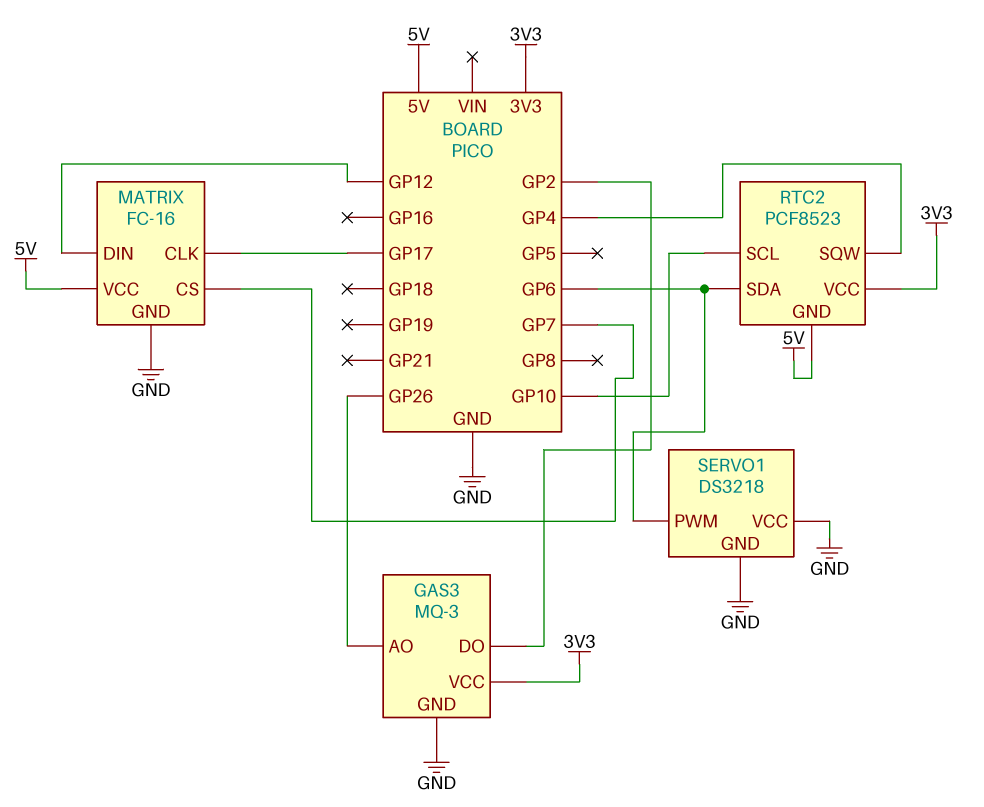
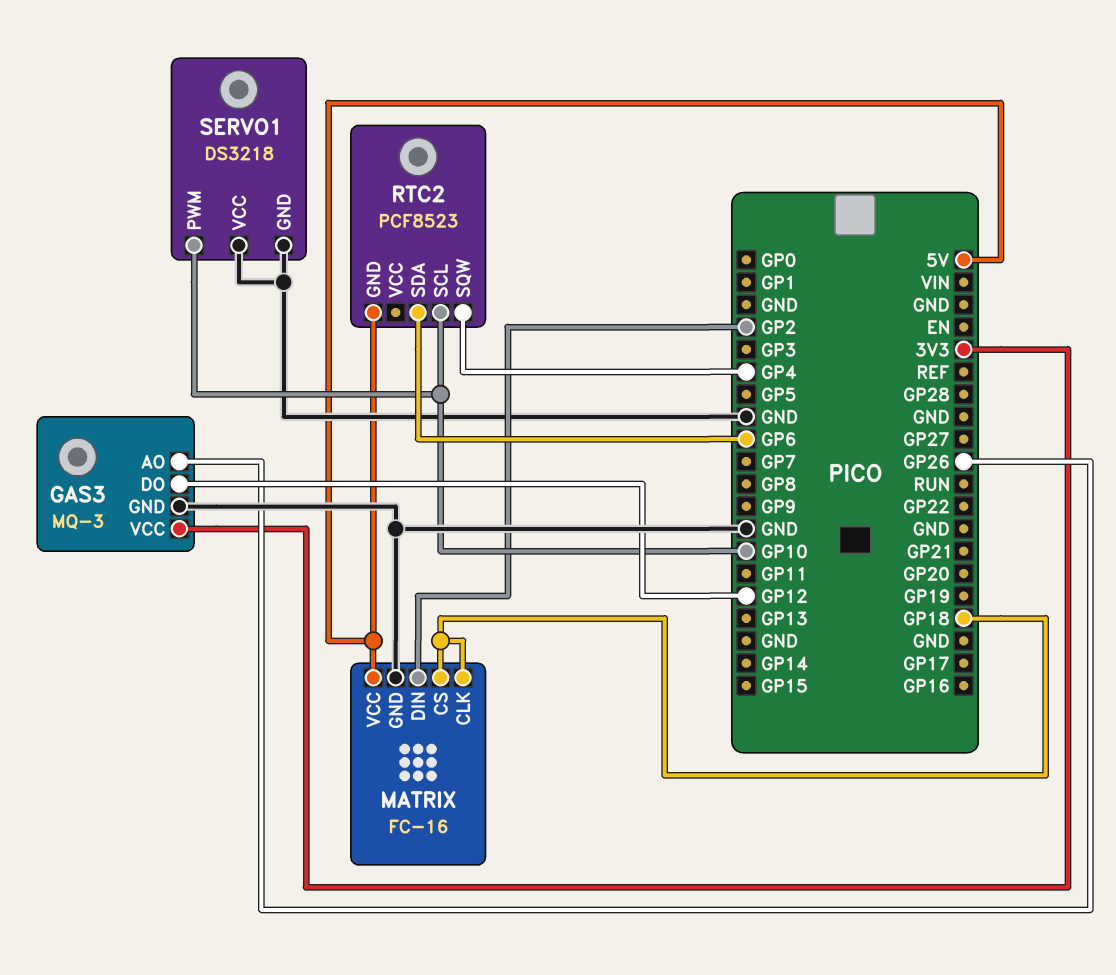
GAS3 pin DO: GP2 -> GP12
MATRIX pin CLK: GP17 -> GP18
MATRIX pin CS: GP7 -> GP18
MATRIX pin DIN: GP12 -> GP2
RTC2 pin VCC: 3V3 -> none
SERVO1 pin PWM: GP6 -> GP10

